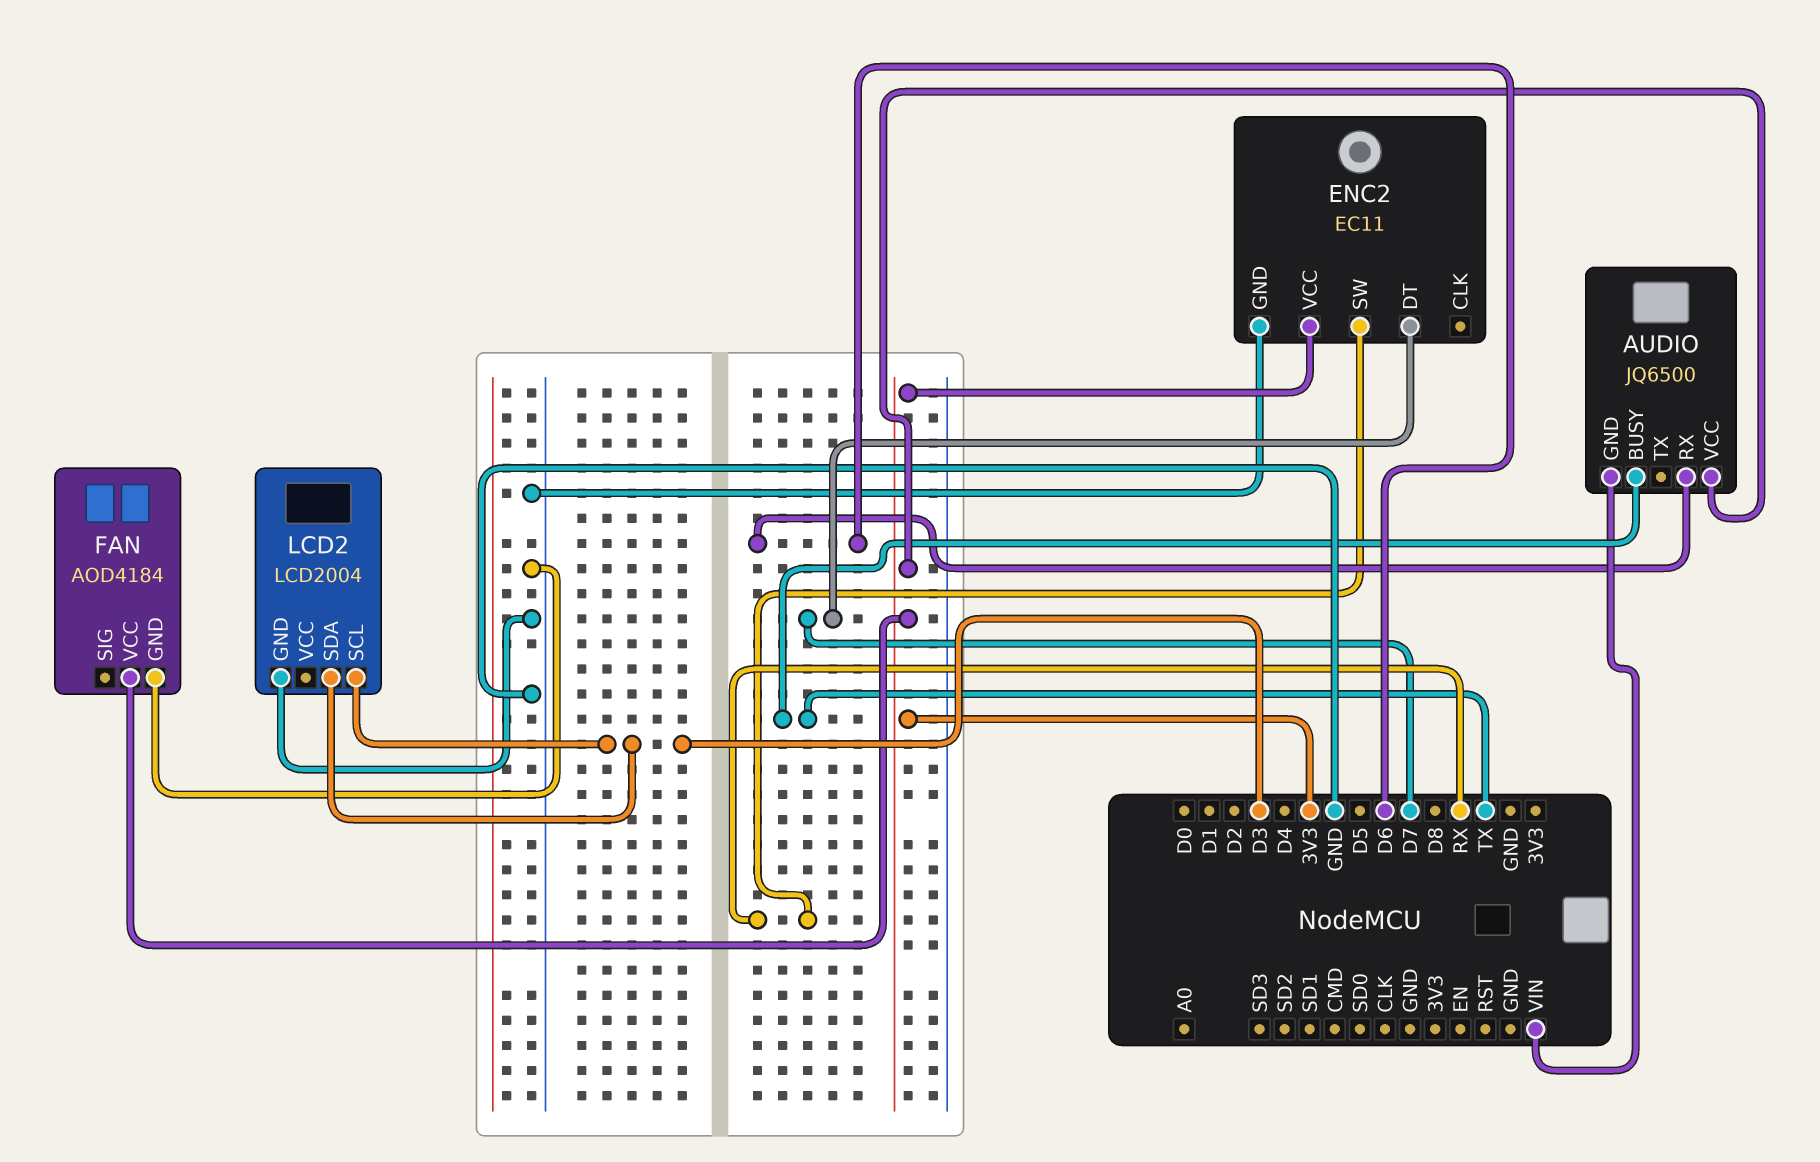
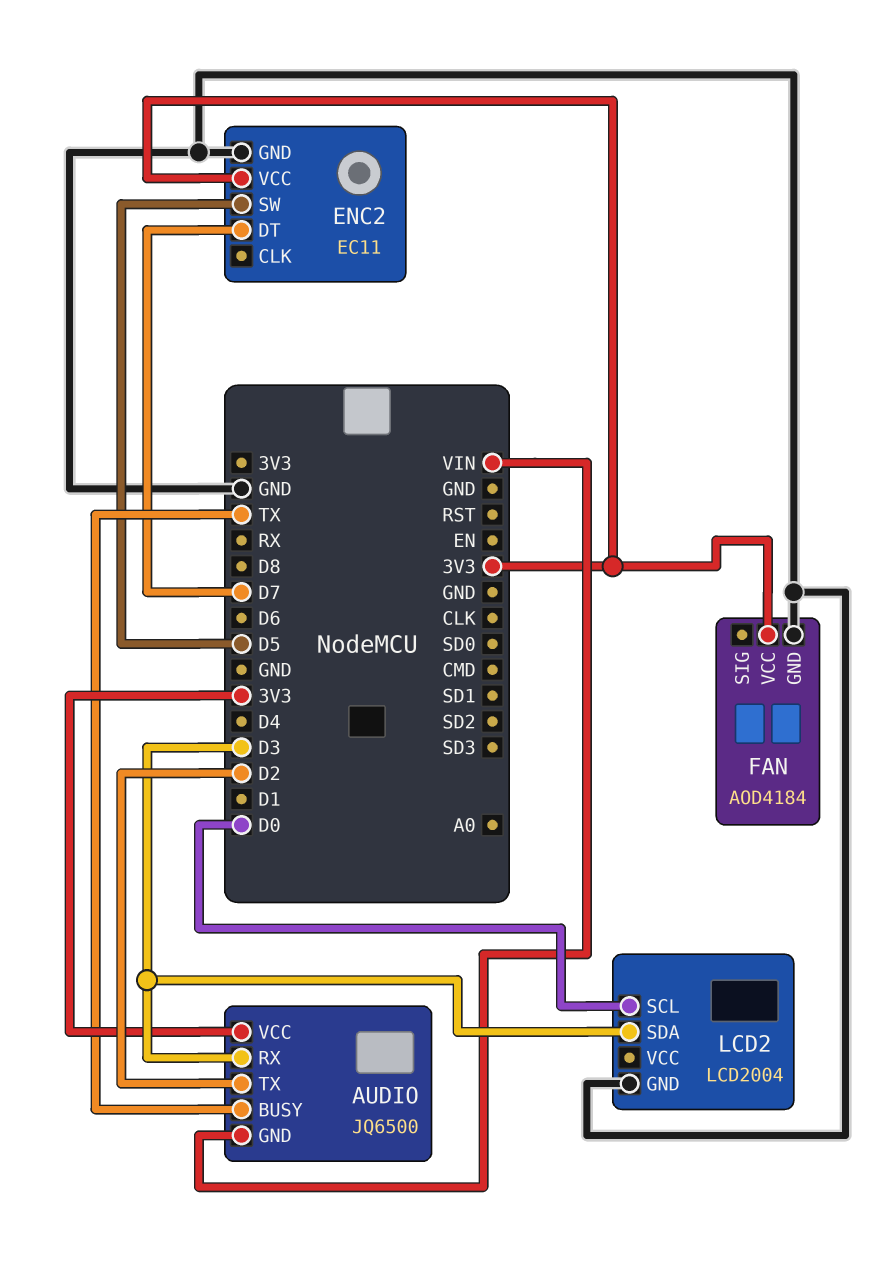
AUDIO pin RX: D6 -> D3
AUDIO pin TX: none -> D2
ENC2 pin SW: RX -> D5
LCD2 pin SCL: D3 -> D0

